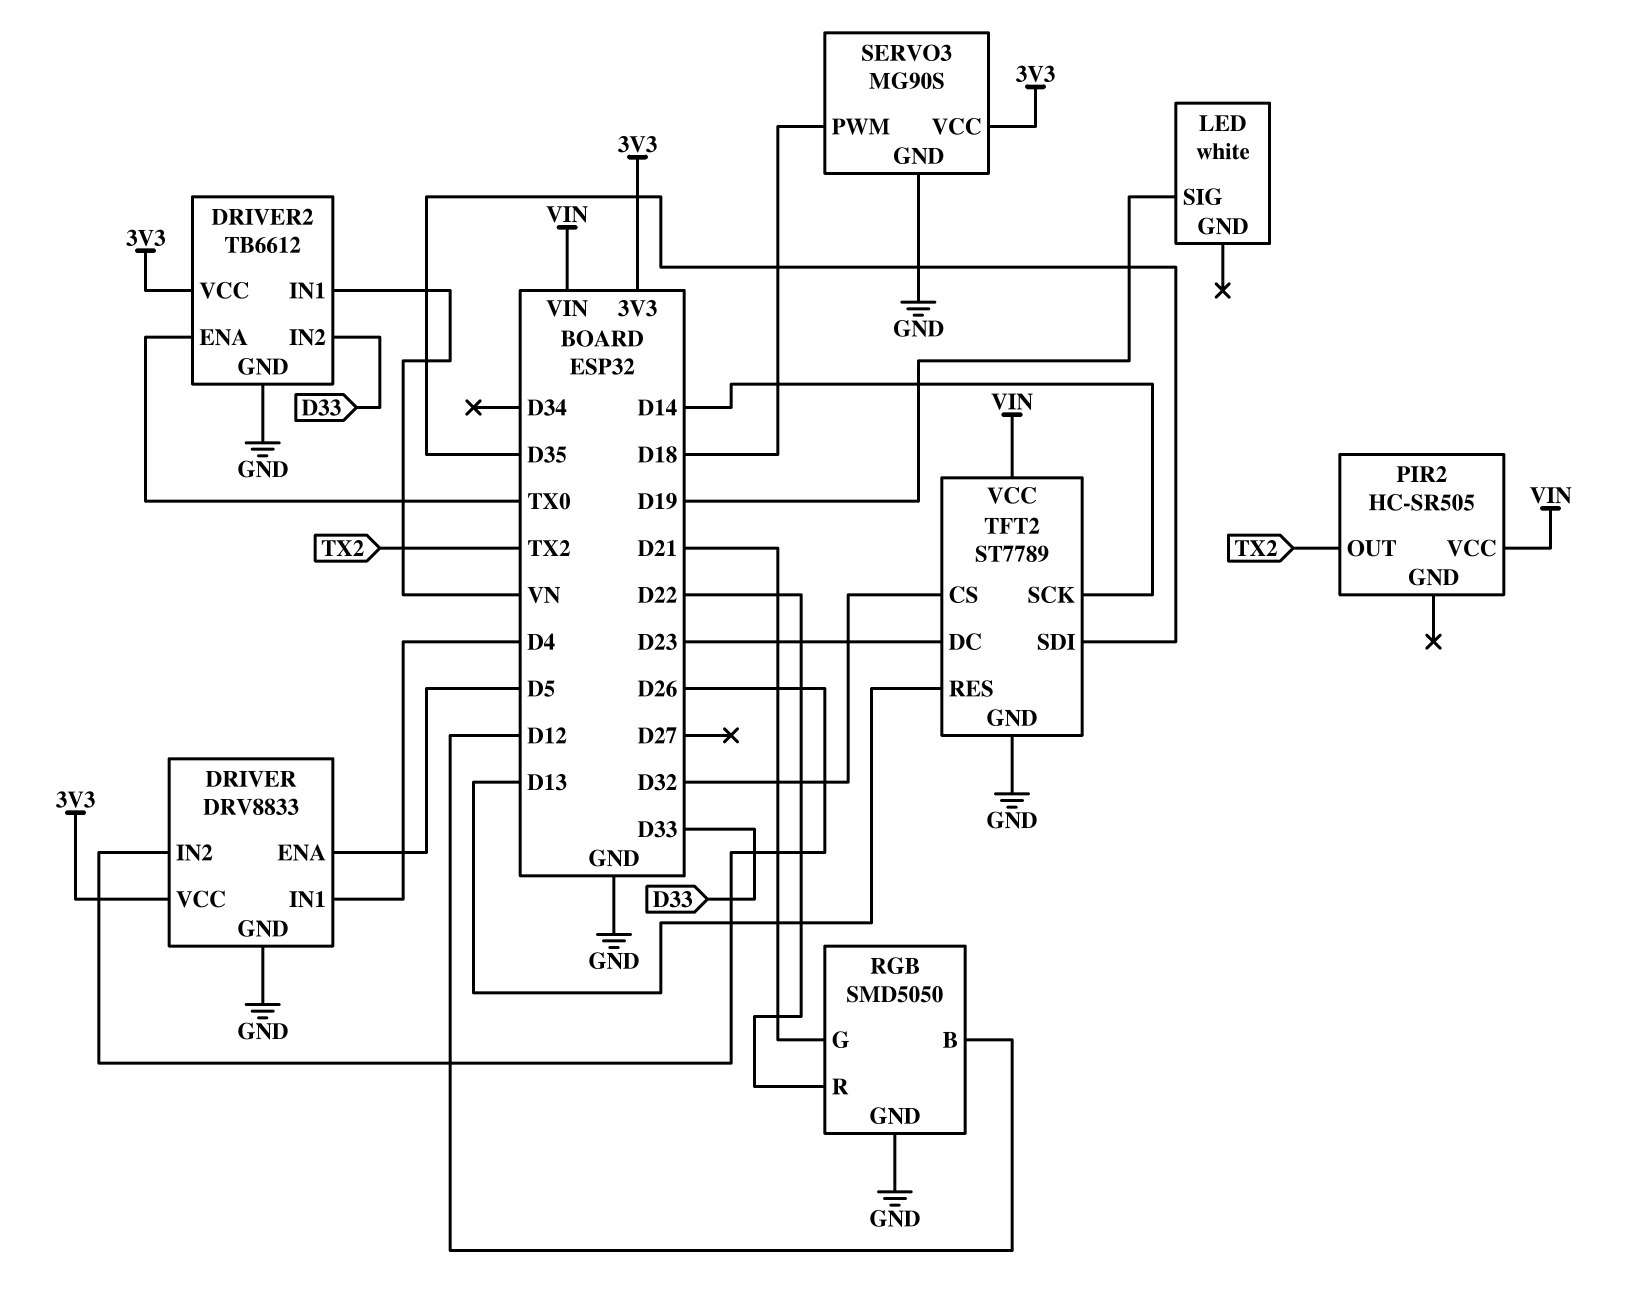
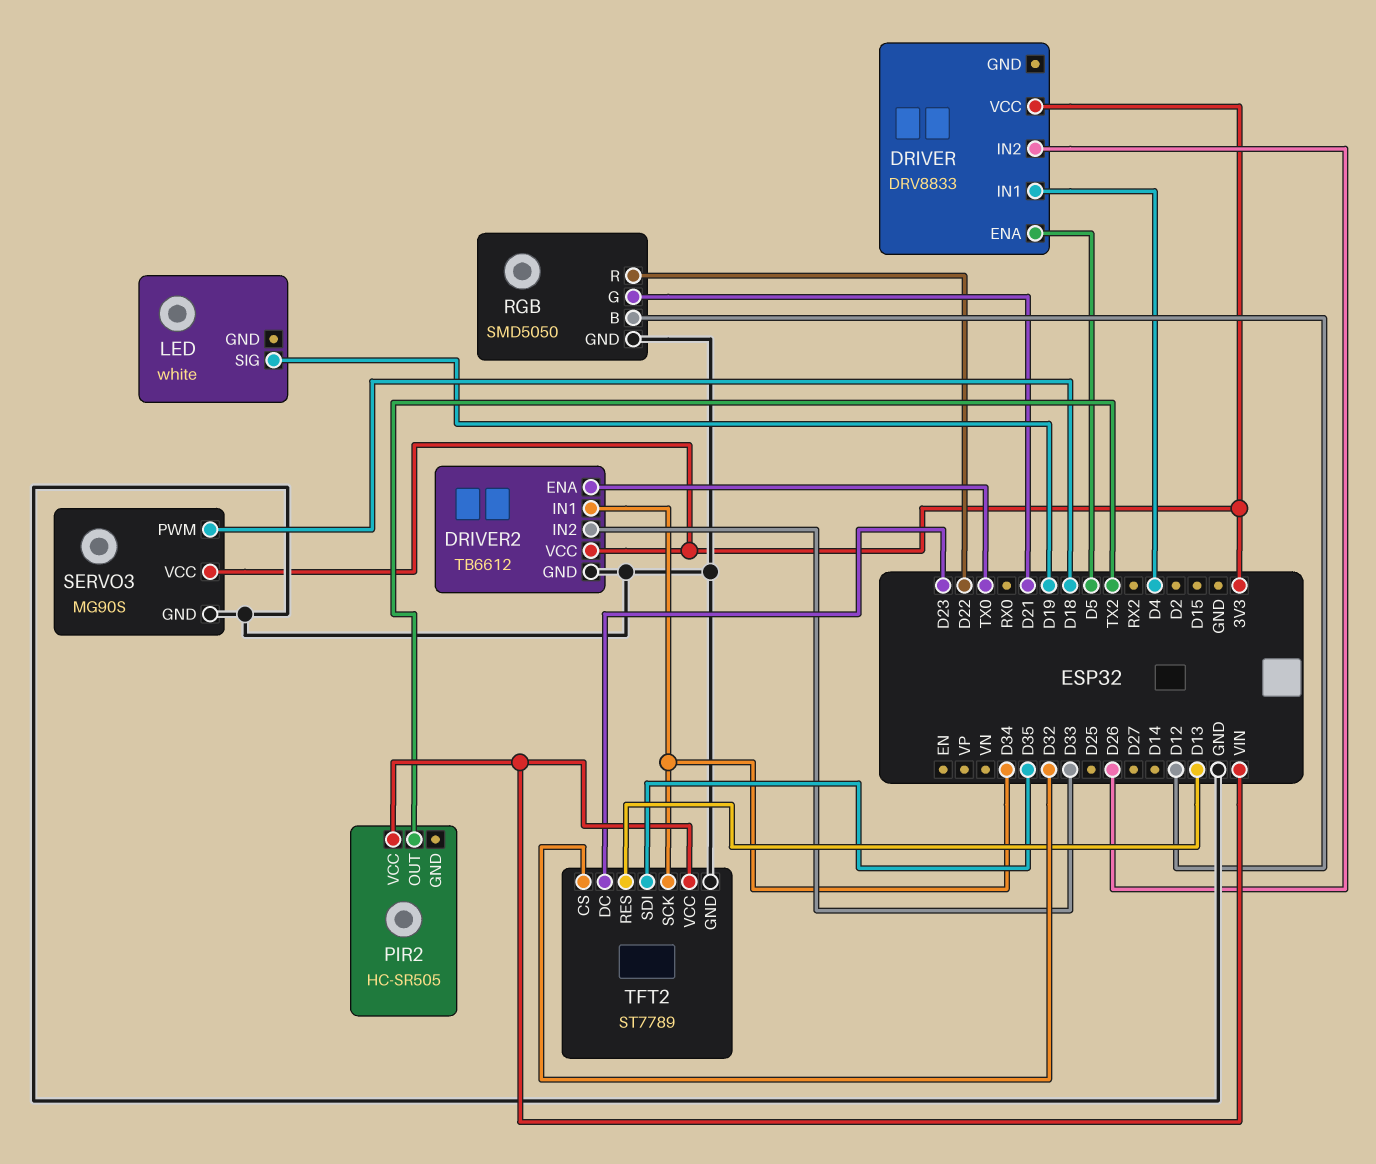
DRIVER pin GND: GND -> none
DRIVER2 pin IN1: VN -> D34
TFT2 pin SCK: D14 -> D34

